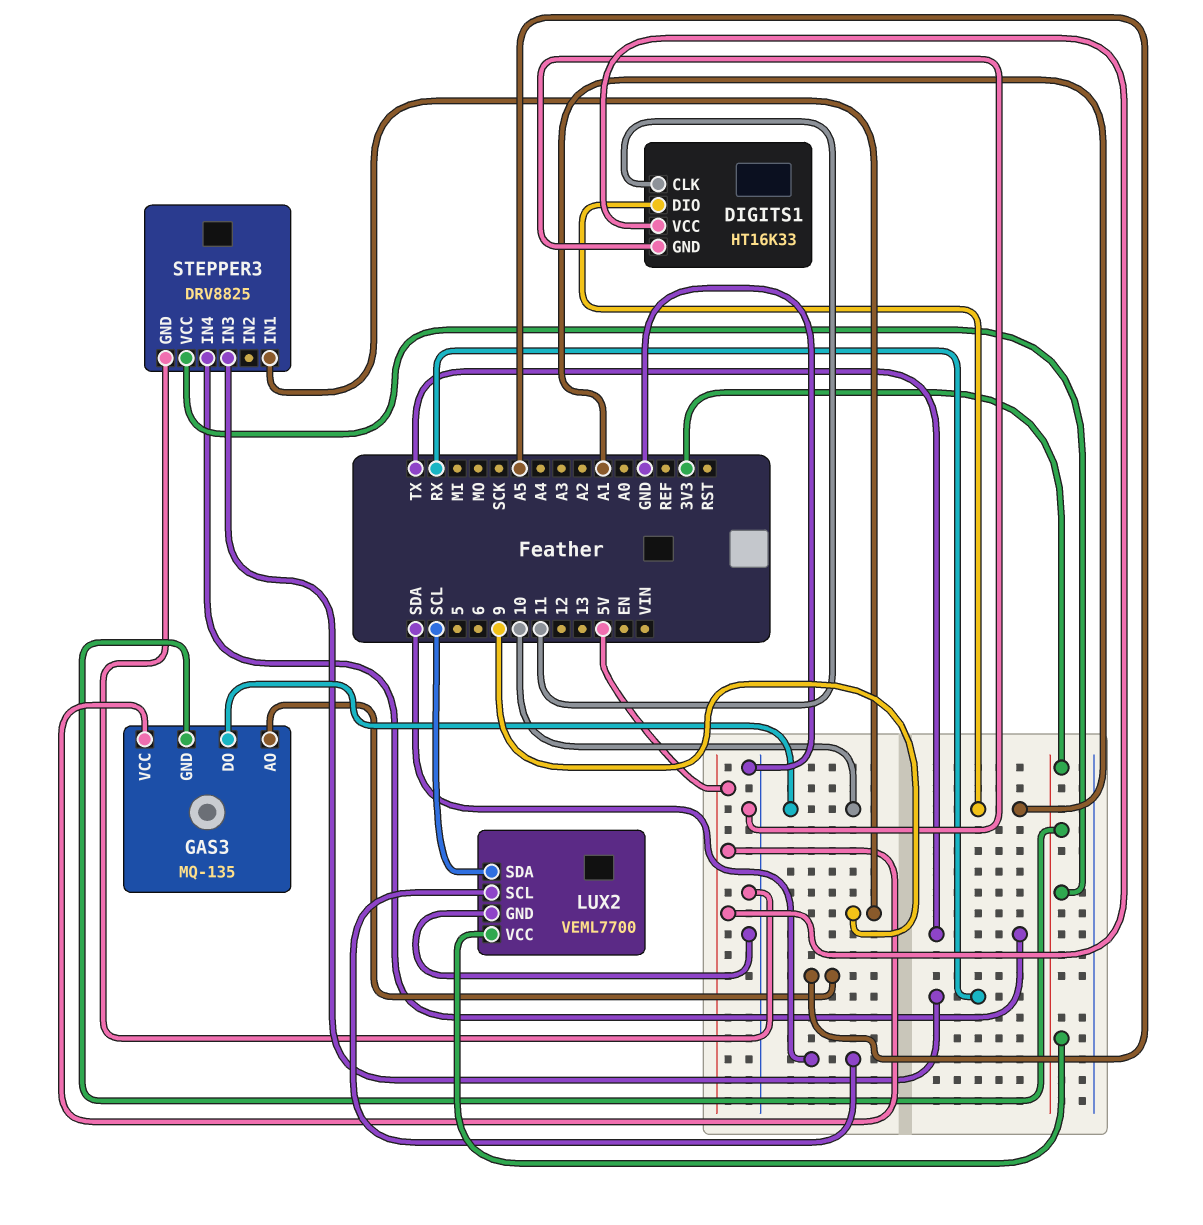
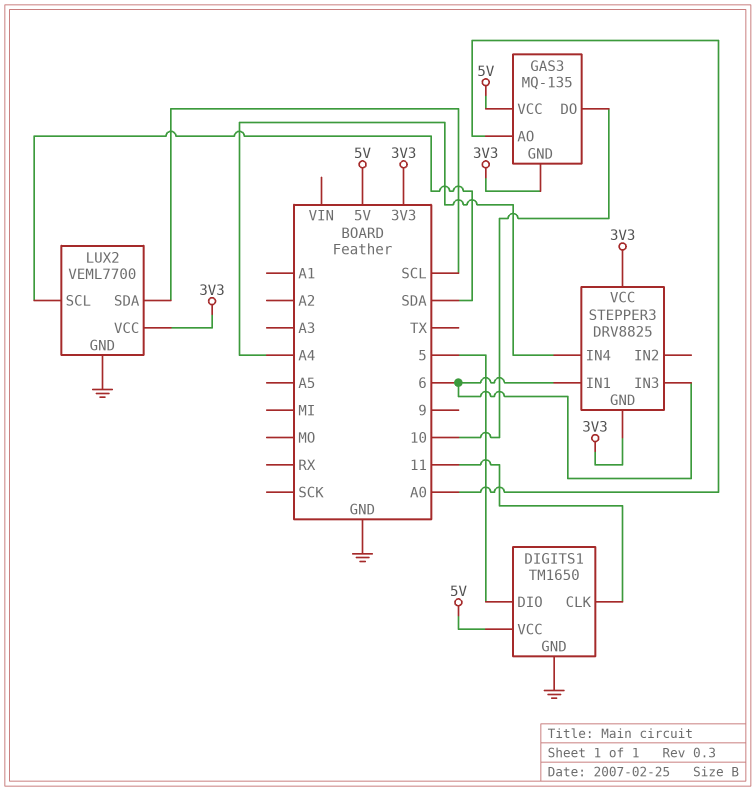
DIGITS1: HT16K33 -> TM1650
DIGITS1 pin DIO: A1 -> 5
GAS3 pin AO: A5 -> A0
STEPPER3 pin GND: GND -> 3V3
STEPPER3 pin IN1: 9 -> 6
STEPPER3 pin IN3: RX -> 6
STEPPER3 pin IN4: TX -> A4

